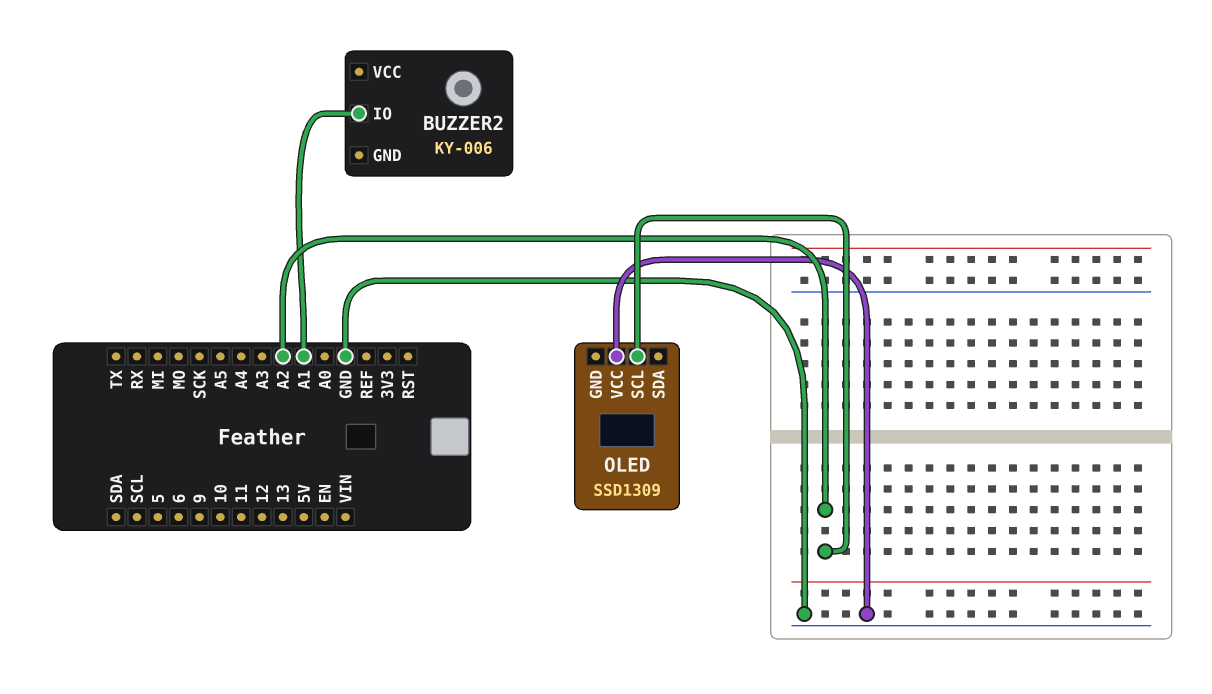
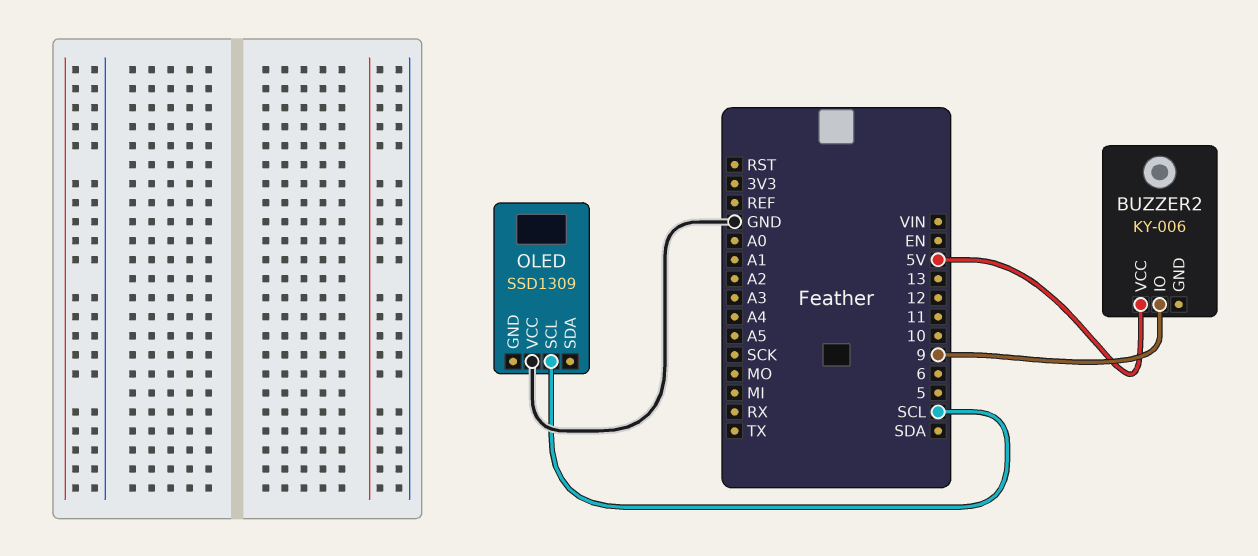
BUZZER2 pin IO: A1 -> 9
BUZZER2 pin VCC: none -> 5V
OLED pin SCL: A2 -> SCL

